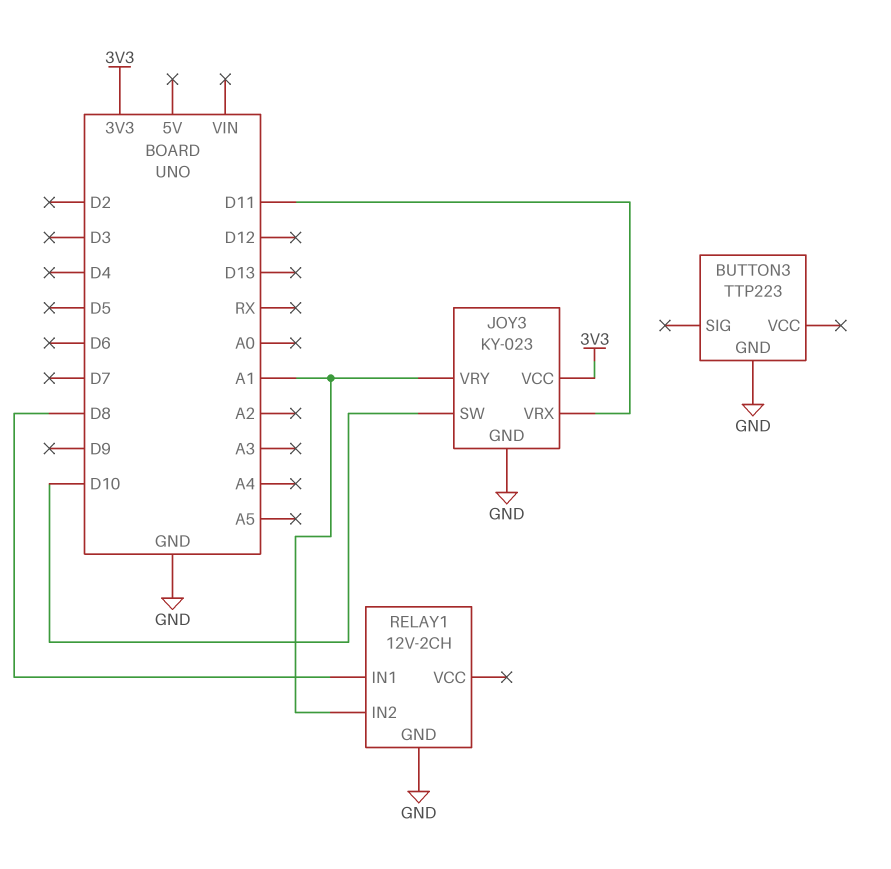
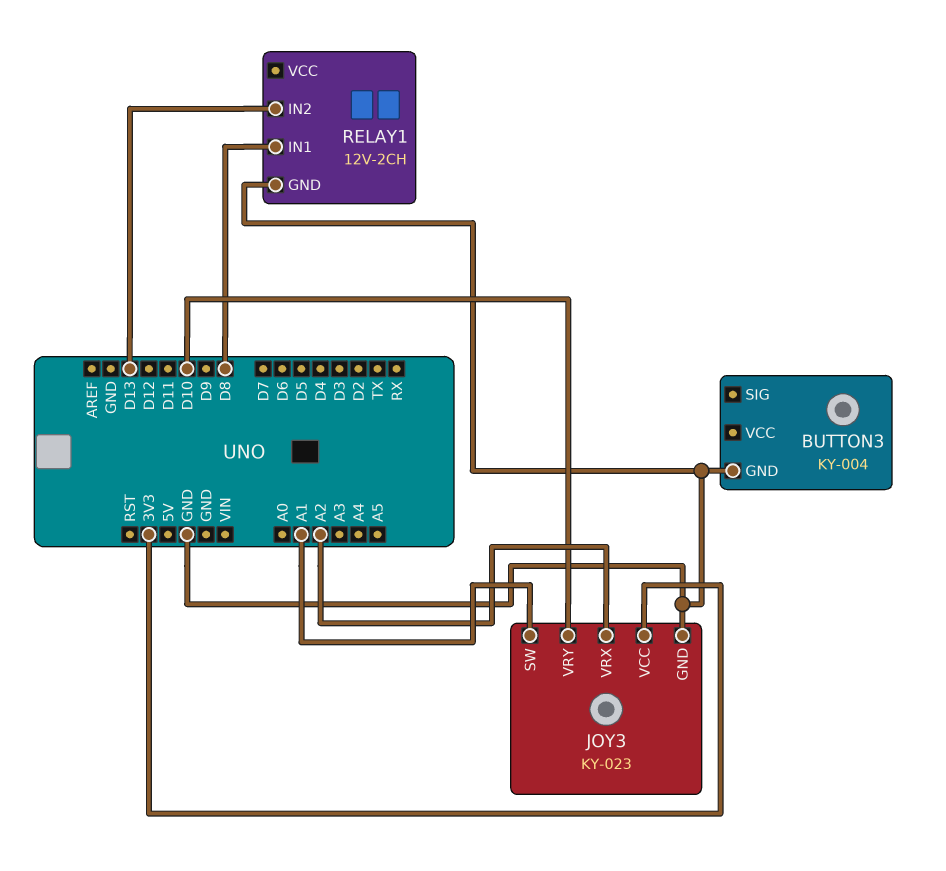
BUTTON3: TTP223 -> KY-004
JOY3 pin SW: D10 -> A1
JOY3 pin VRX: D11 -> A2
JOY3 pin VRY: A1 -> D10
RELAY1 pin IN2: A1 -> D13

